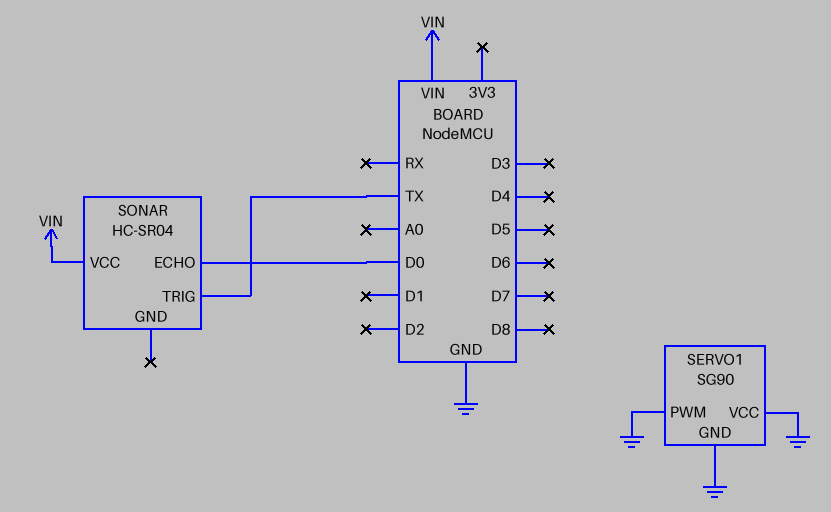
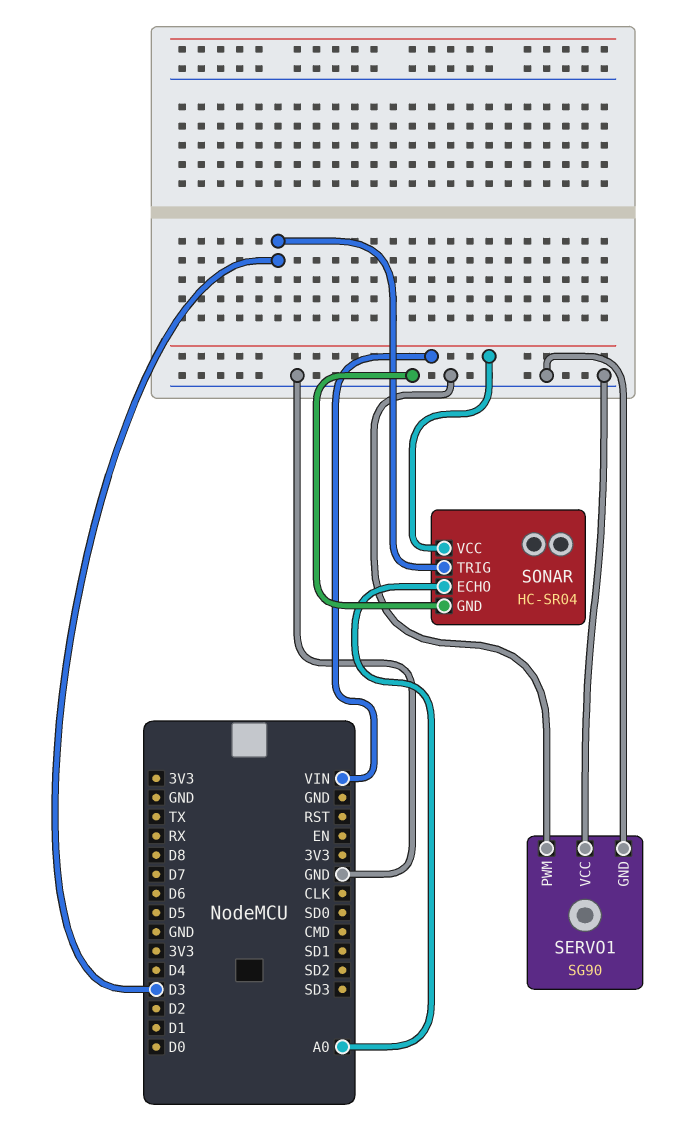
SONAR pin ECHO: D0 -> A0
SONAR pin GND: none -> GND
SONAR pin TRIG: TX -> D3

